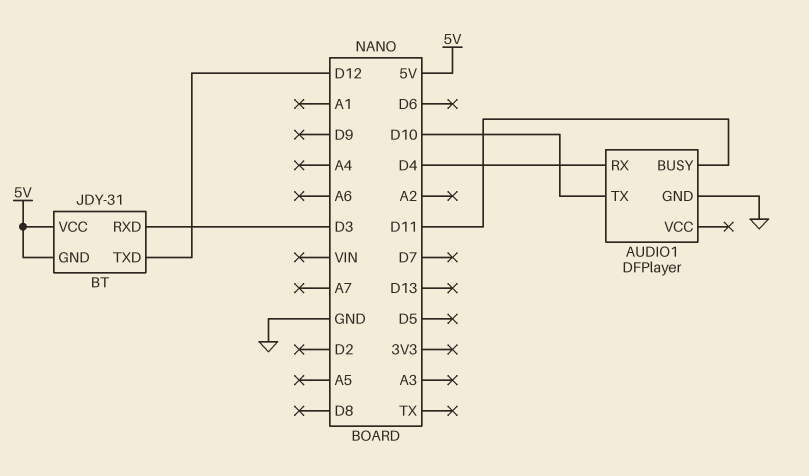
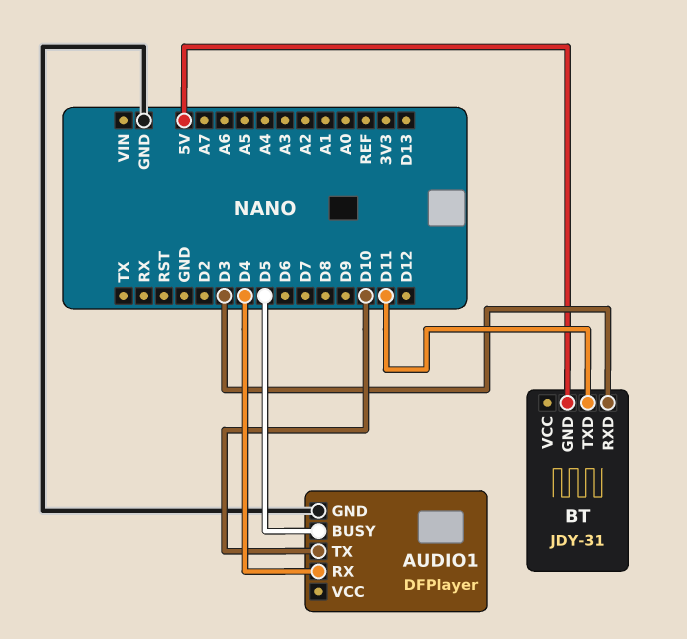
AUDIO1 pin BUSY: D11 -> D5
BT pin TXD: D12 -> D11
BT pin VCC: 5V -> none

